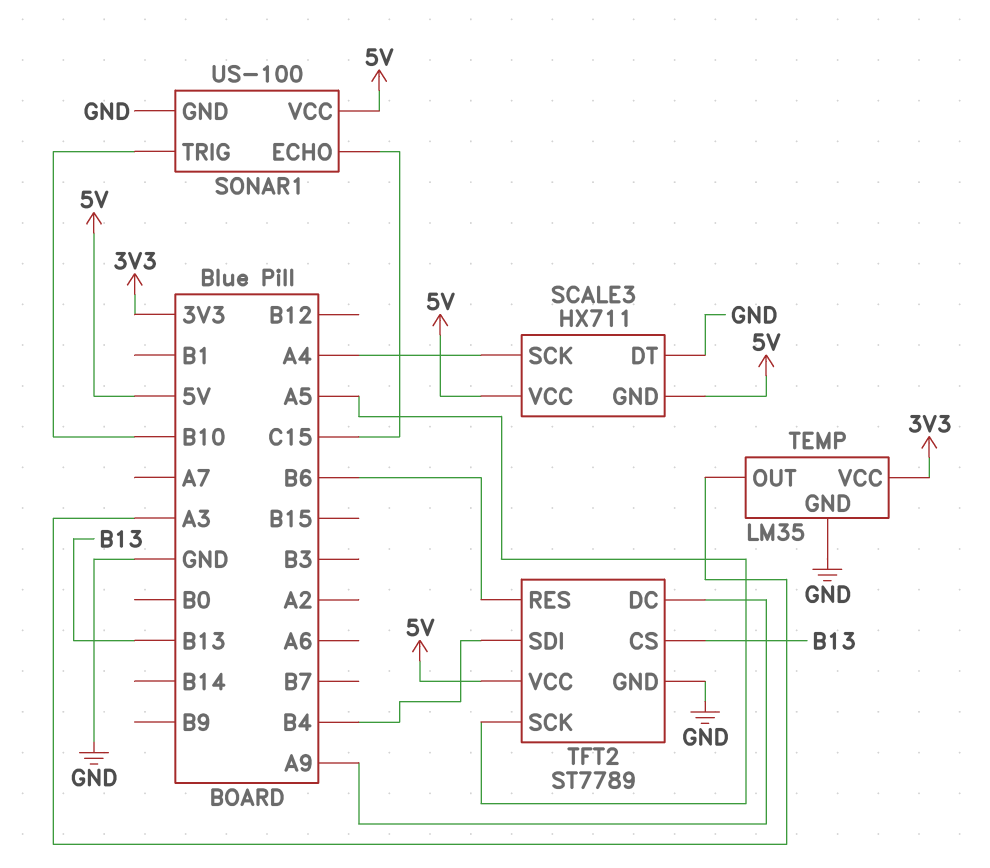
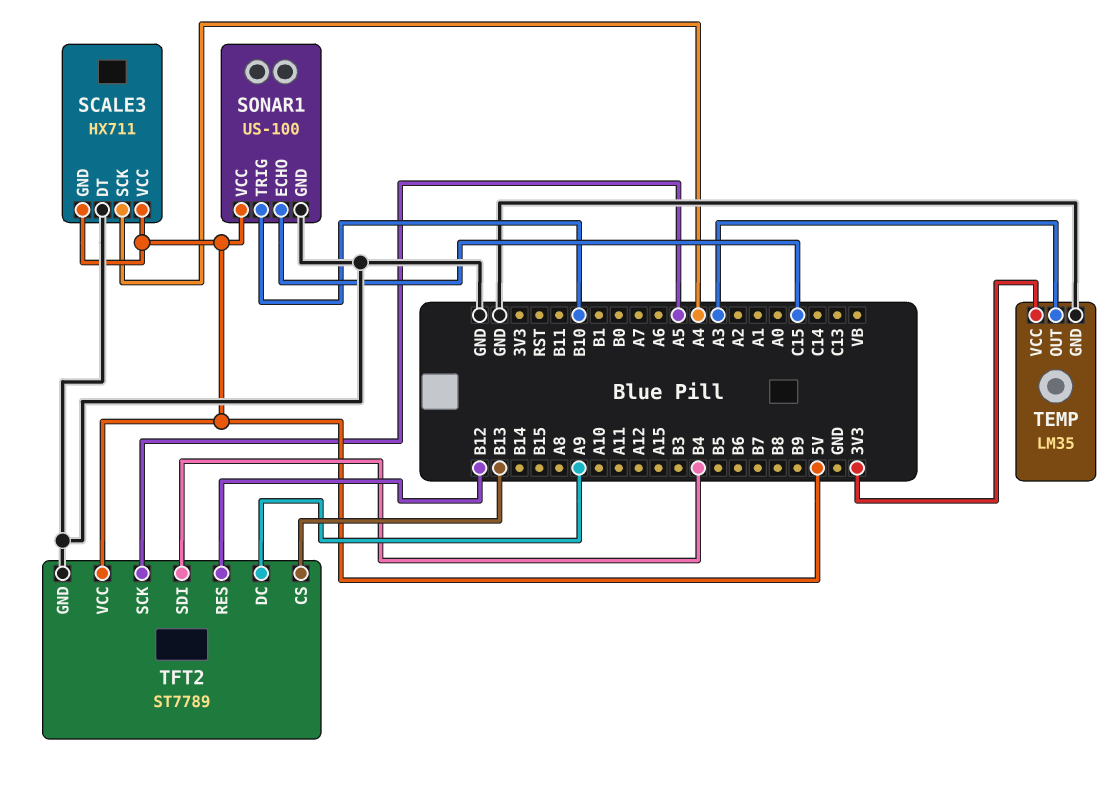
TFT2 pin RES: B6 -> B12

